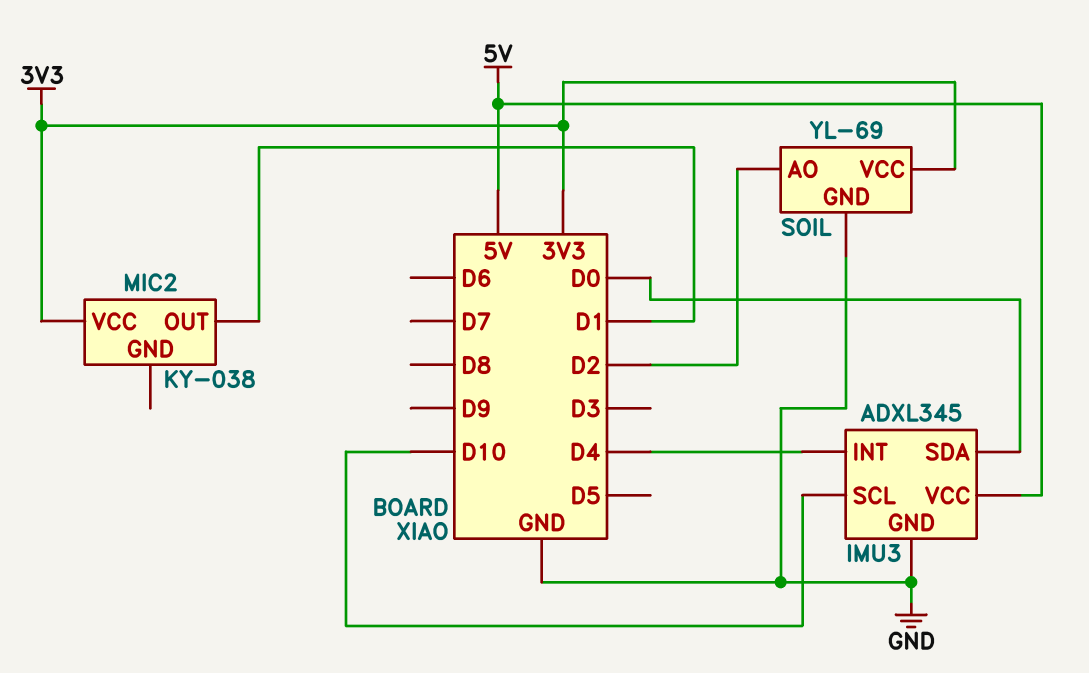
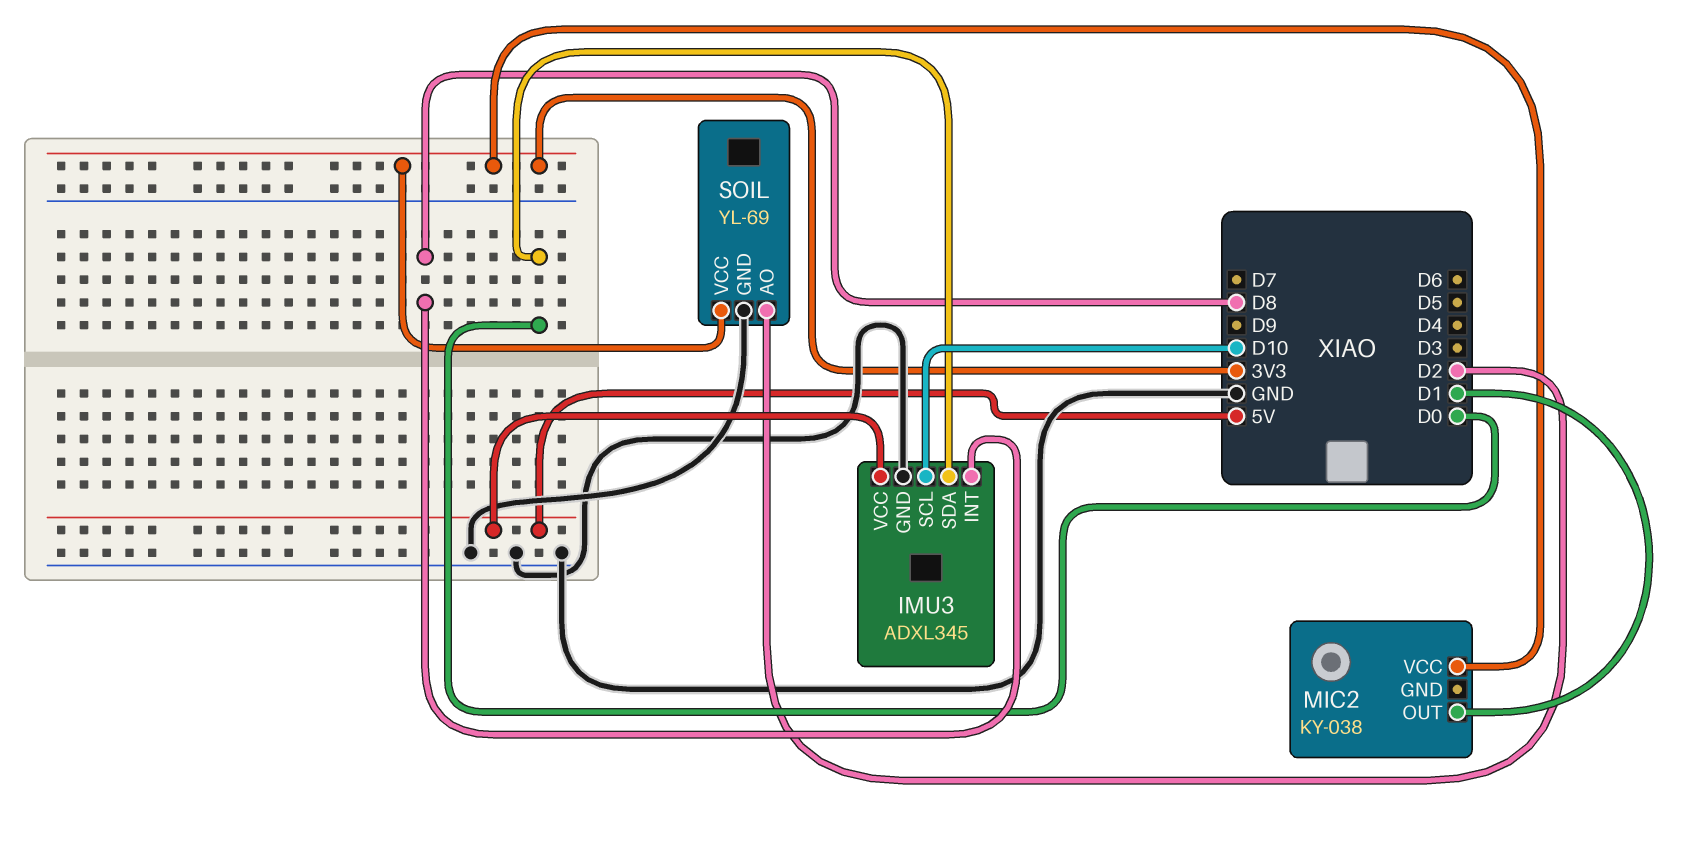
IMU3 pin INT: D4 -> D8

